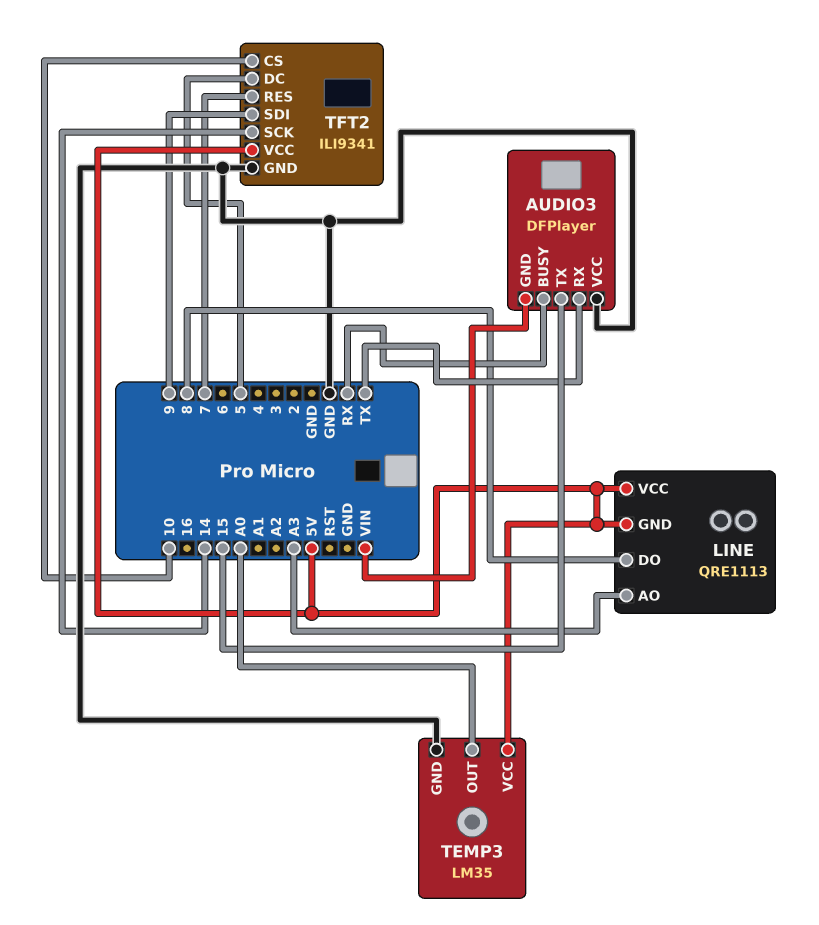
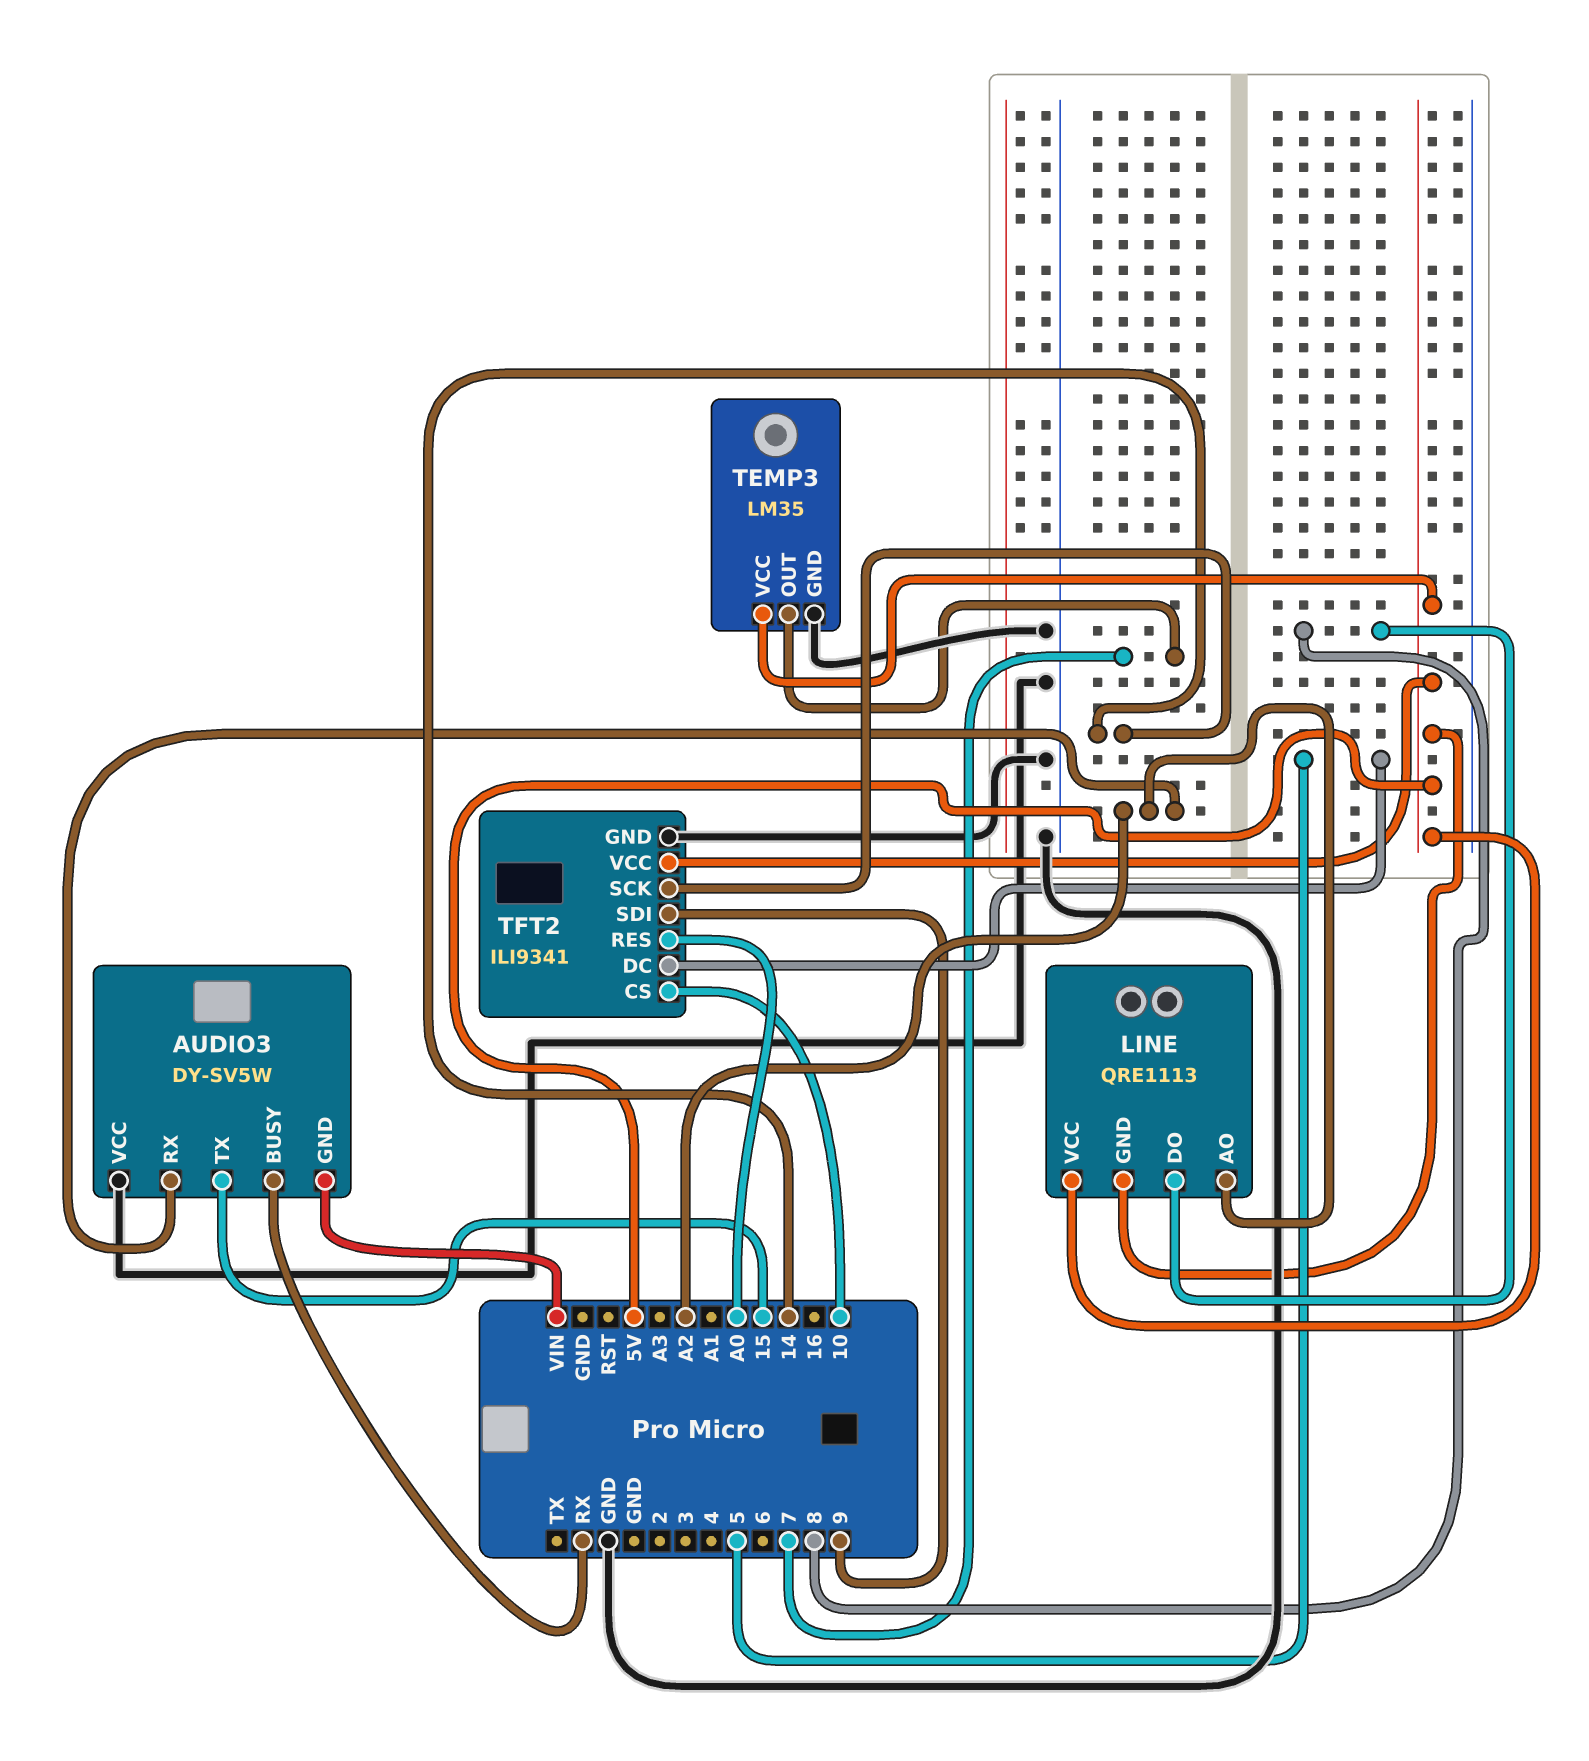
AUDIO3: DFPlayer -> DY-SV5W
AUDIO3 pin RX: TX -> A2
LINE pin AO: A3 -> A2
TEMP3 pin OUT: A0 -> 7
TFT2 pin RES: 7 -> A0

